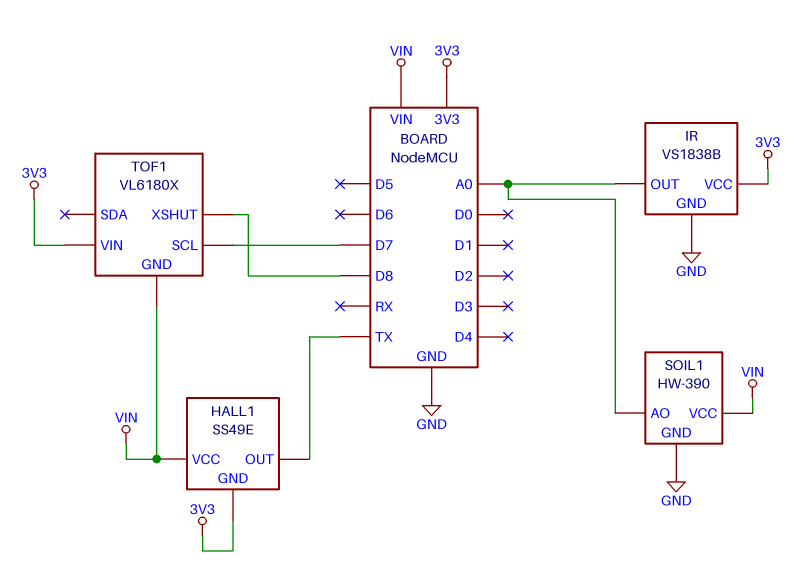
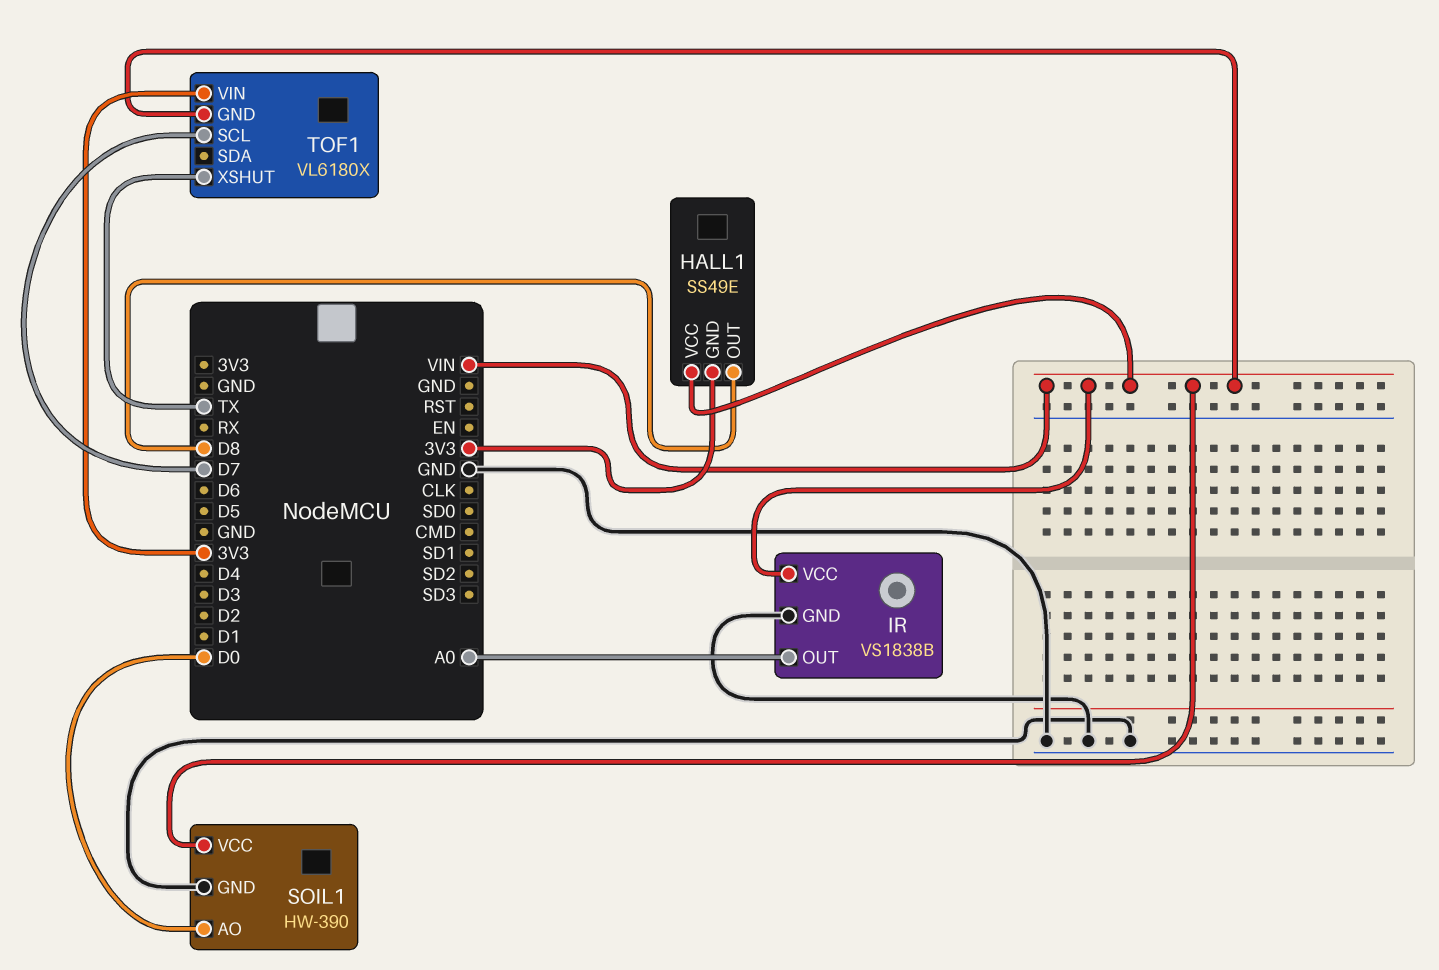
HALL1 pin OUT: TX -> D8
IR pin VCC: 3V3 -> VIN
SOIL1 pin AO: A0 -> D0
TOF1 pin XSHUT: D8 -> TX

